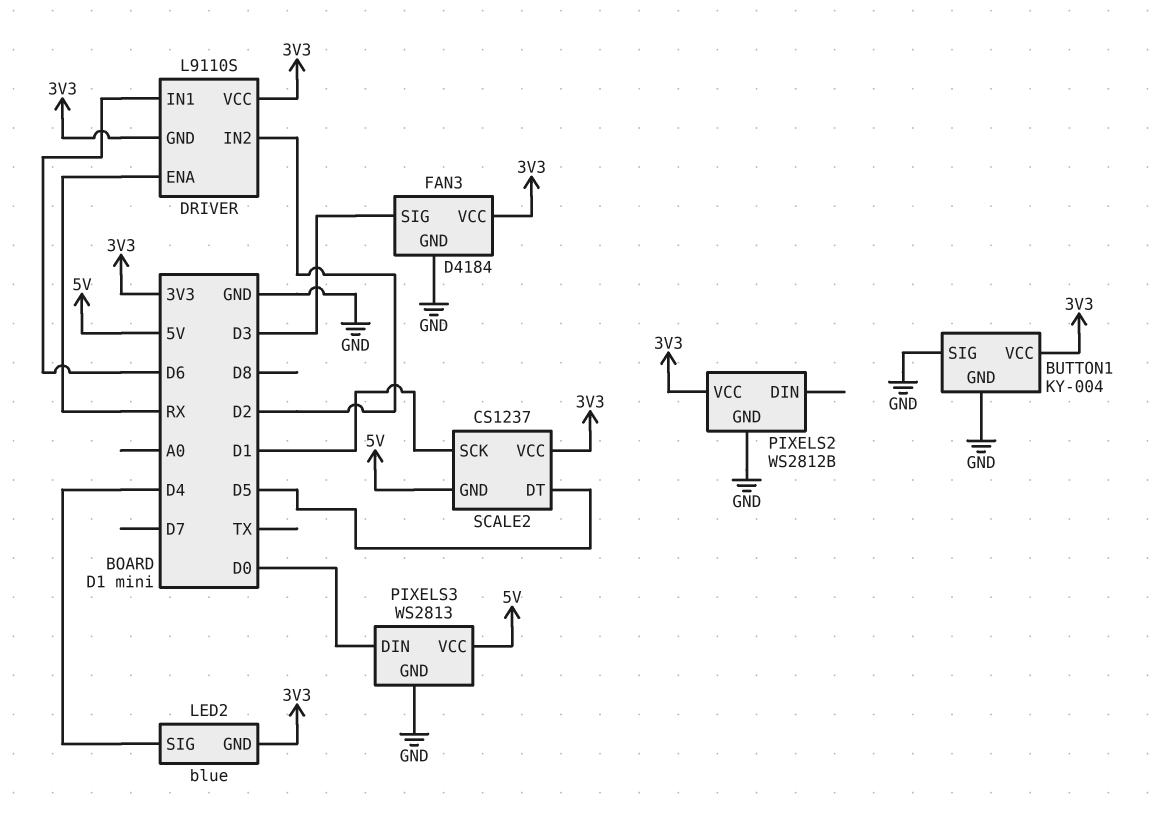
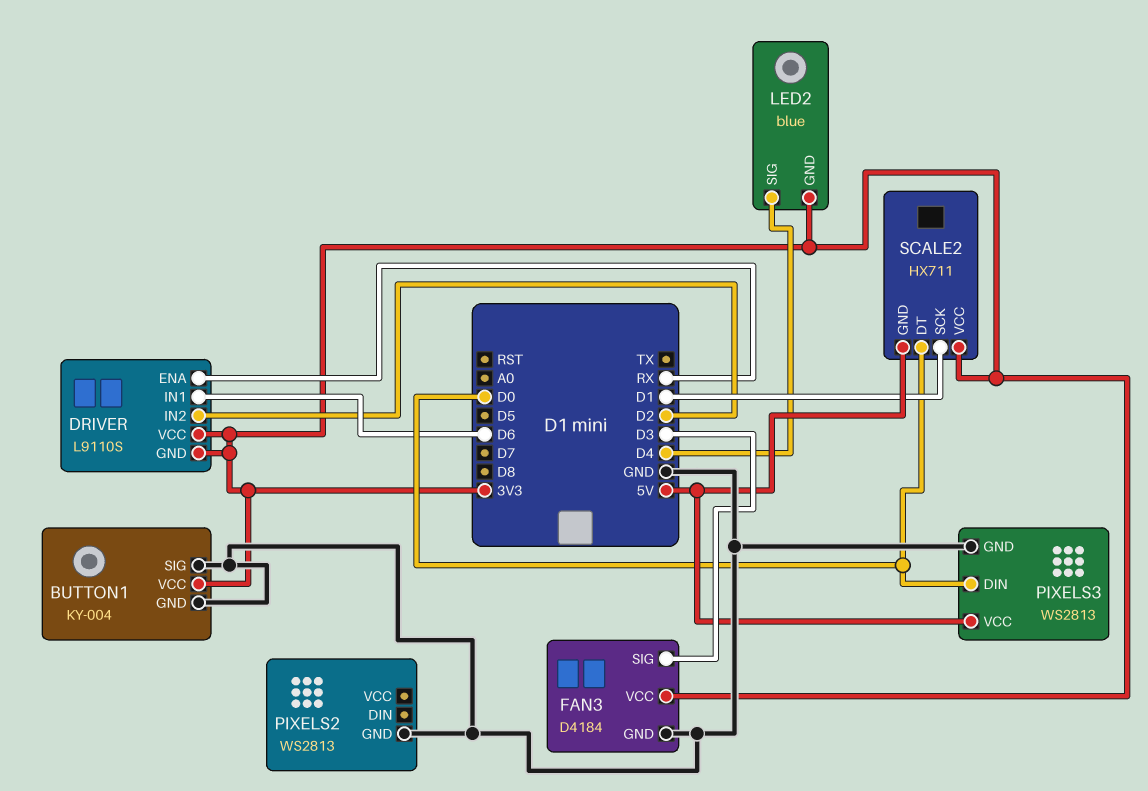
PIXELS2: WS2812B -> WS2813
PIXELS2 pin VCC: 3V3 -> none
SCALE2: CS1237 -> HX711
SCALE2 pin DT: D5 -> D0

